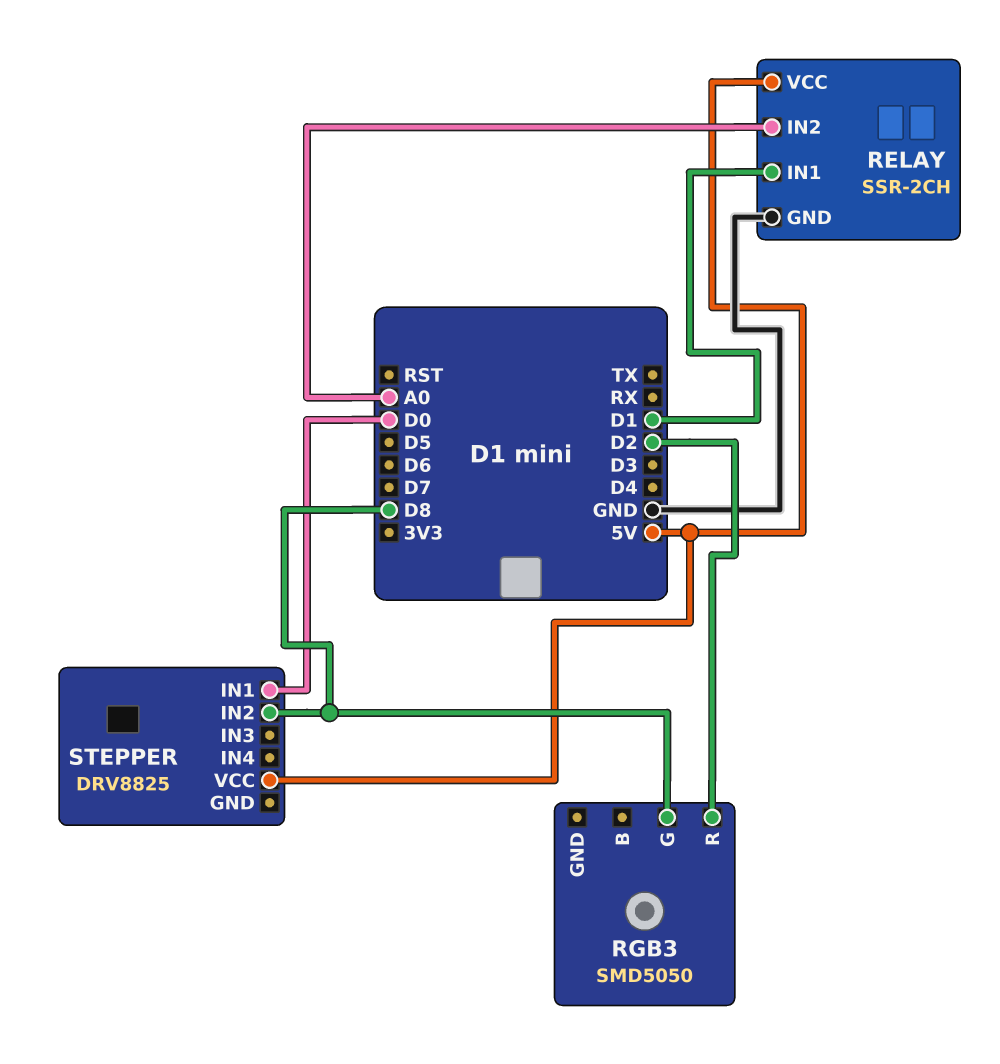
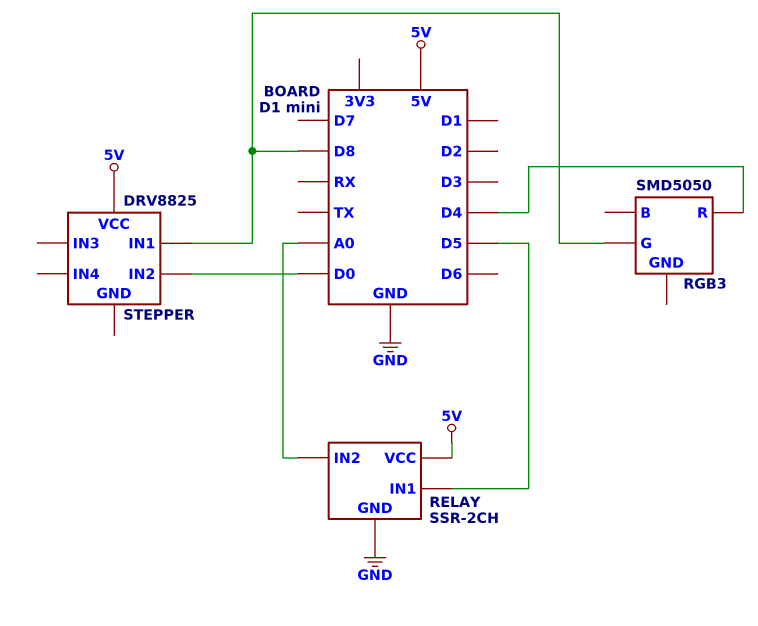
RELAY pin IN1: D1 -> D5
RGB3 pin R: D2 -> D4
STEPPER pin IN1: D0 -> D8
STEPPER pin IN2: D8 -> D0

